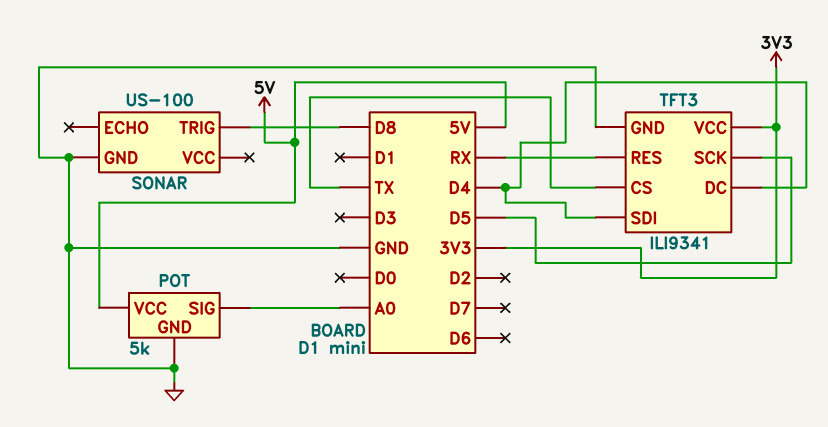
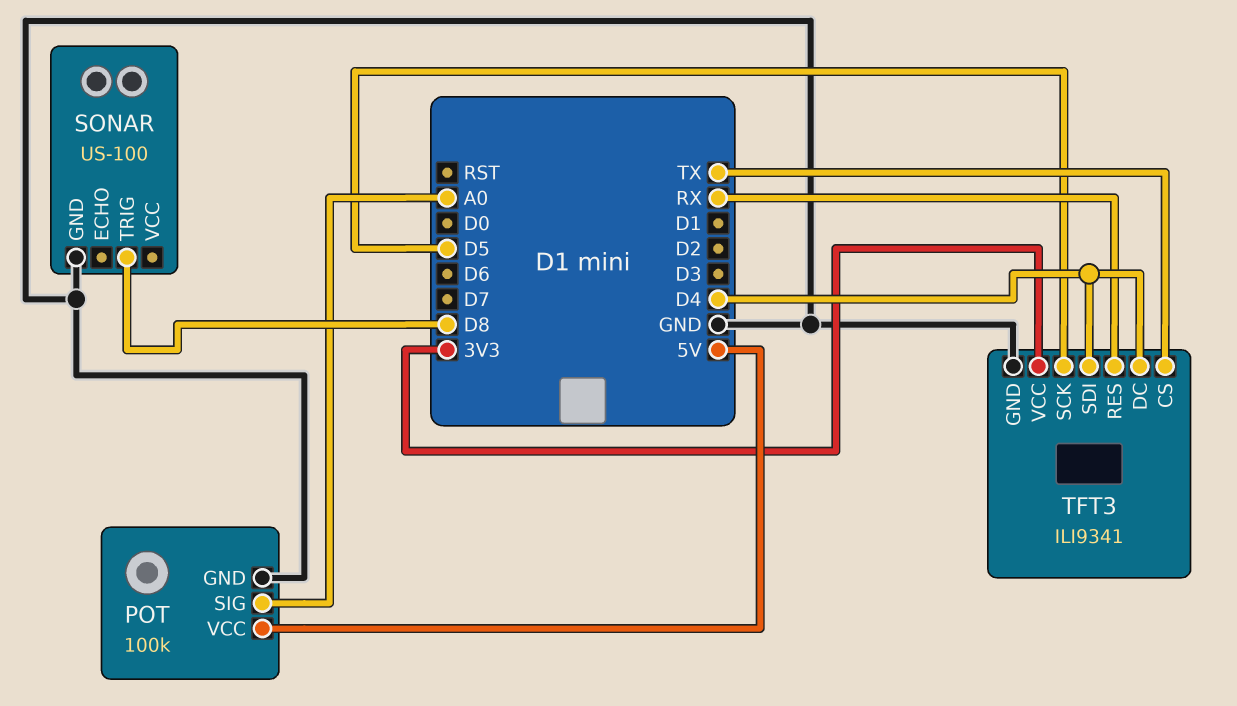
POT: 5k -> 100k

